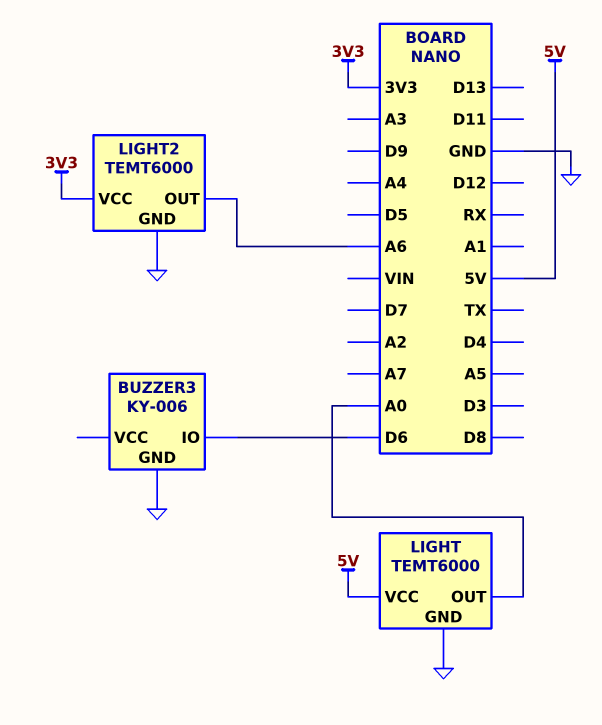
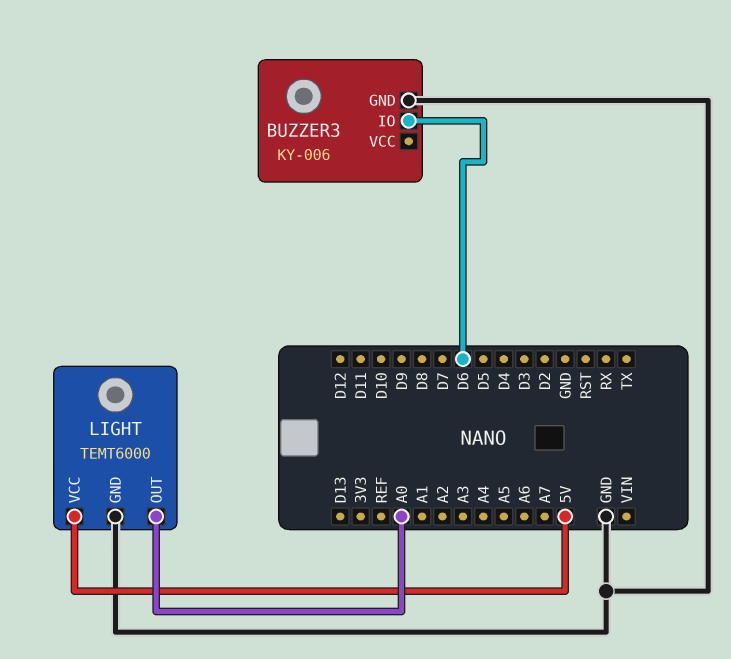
LIGHT2: TEMT6000 -> none
LIGHT2 pin GND: GND -> none
LIGHT2 pin OUT: A6 -> none
LIGHT2 pin VCC: 3V3 -> none

